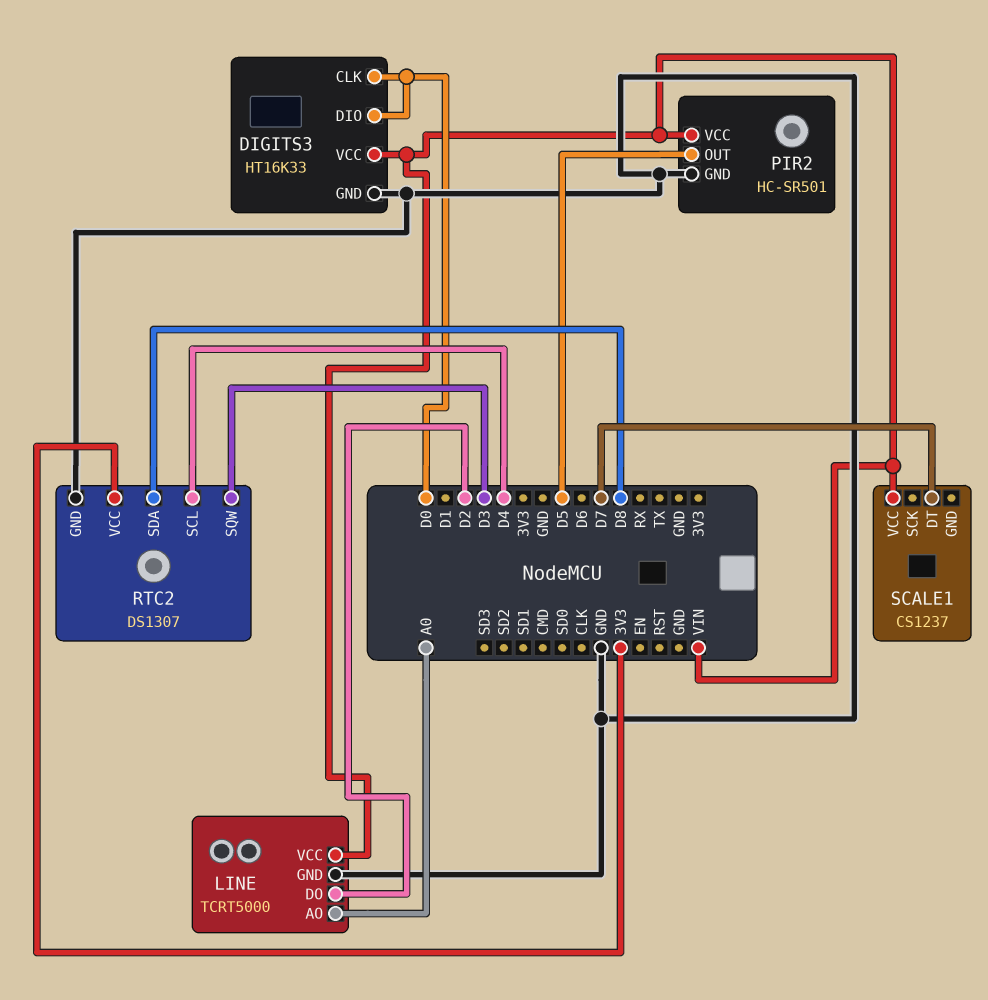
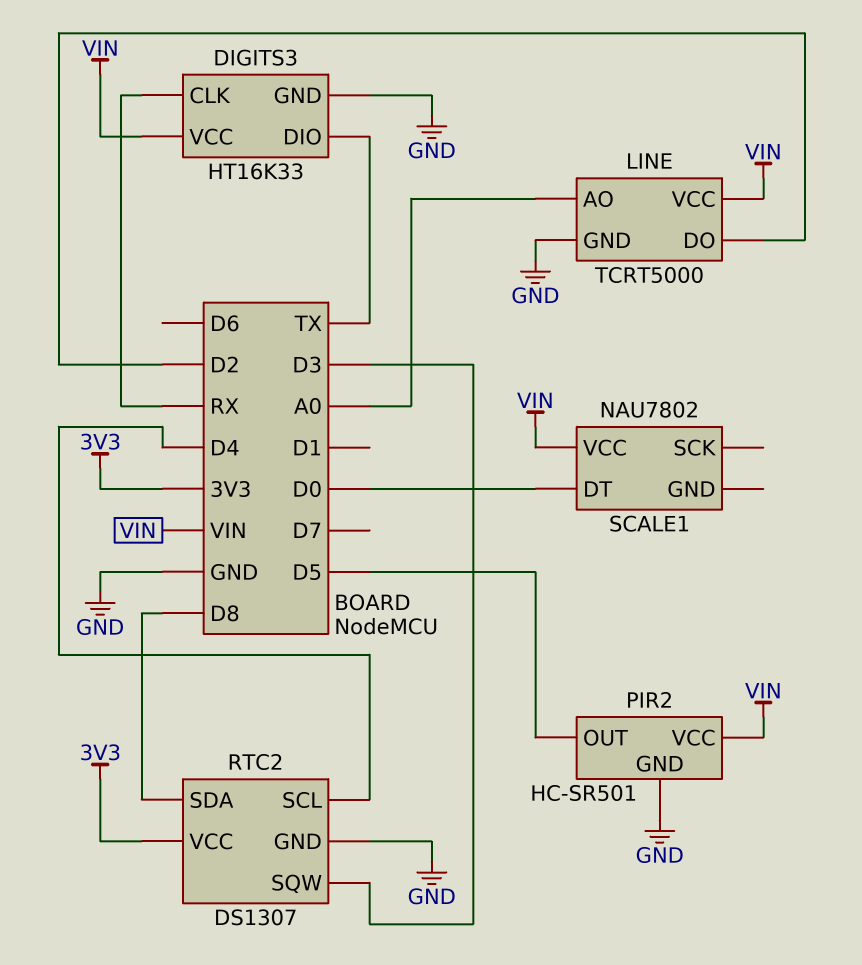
DIGITS3 pin CLK: D0 -> RX
DIGITS3 pin DIO: D0 -> TX
SCALE1: CS1237 -> NAU7802
SCALE1 pin DT: D7 -> D0

